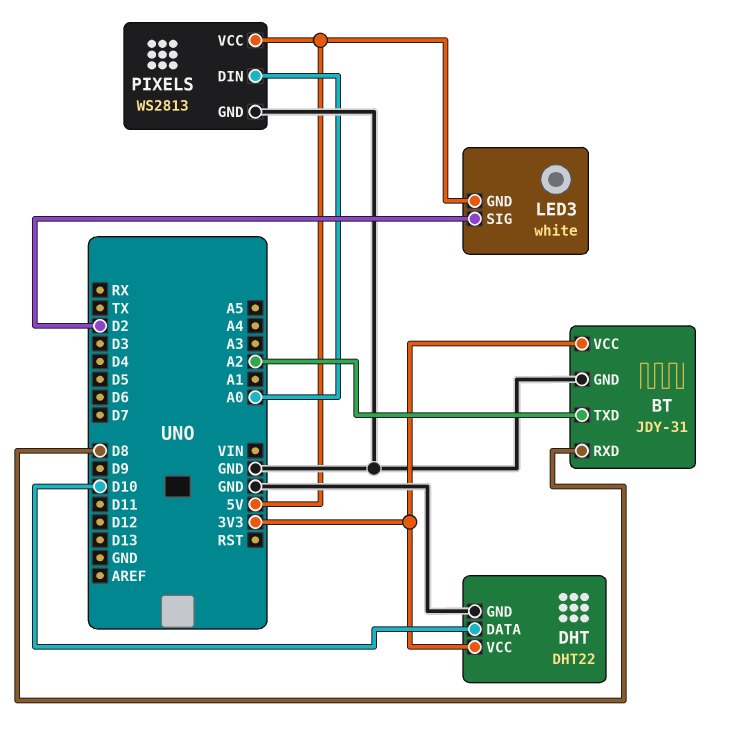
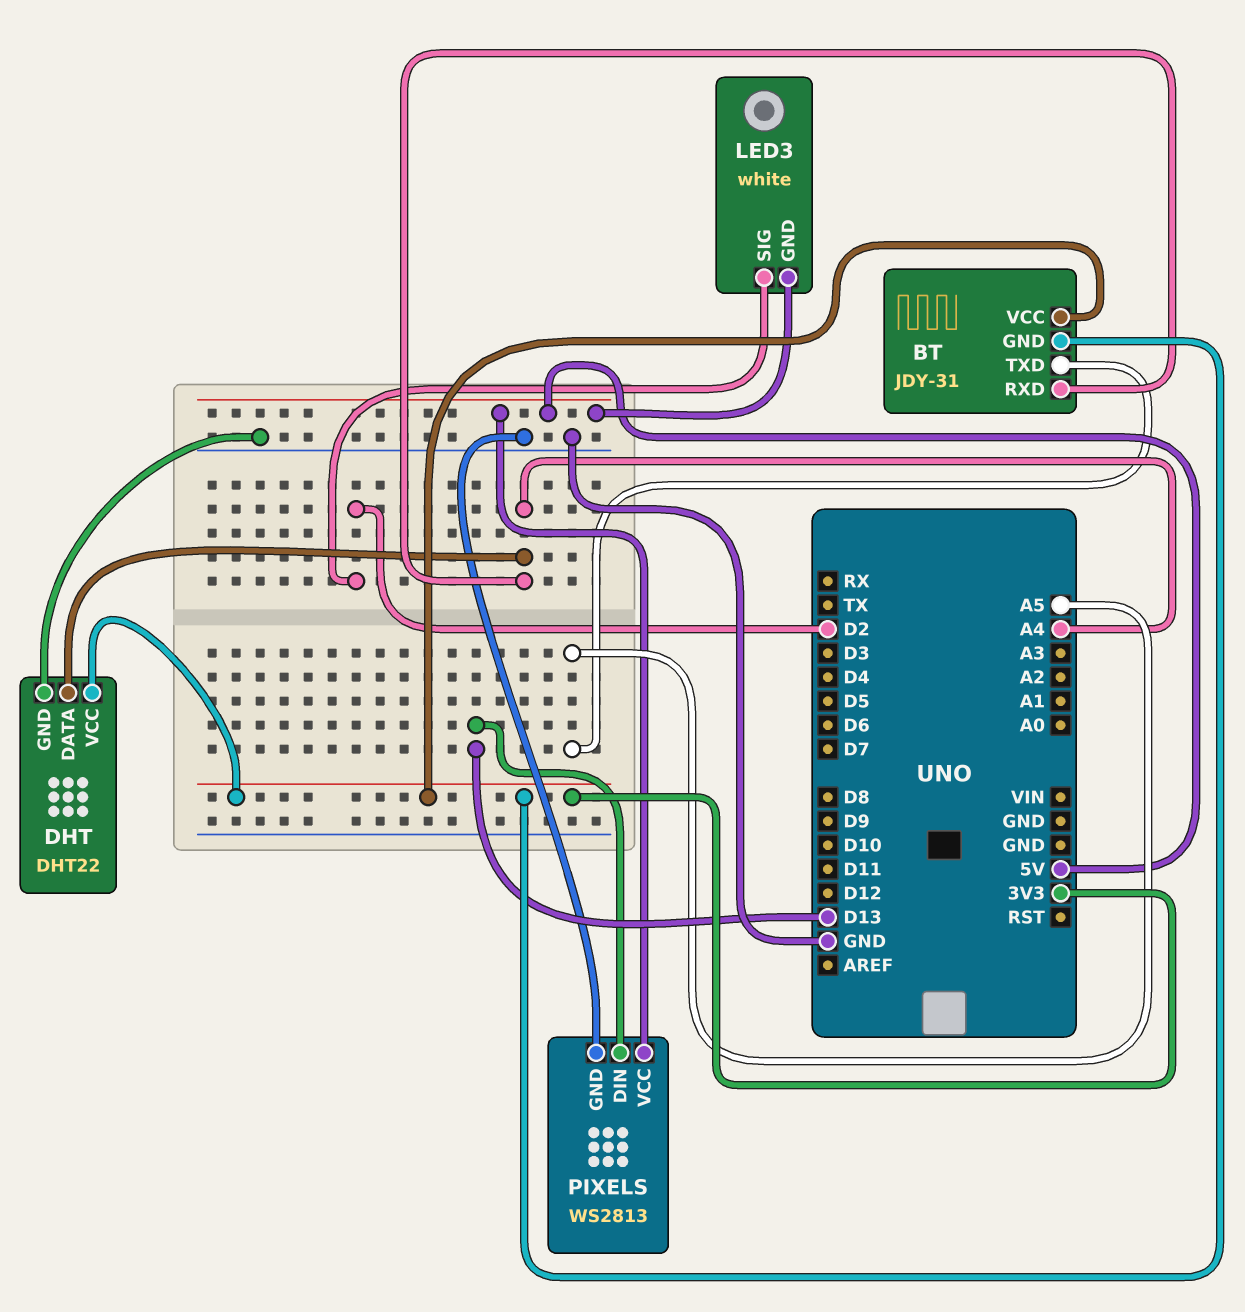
BT pin GND: GND -> 3V3
BT pin RXD: D8 -> A4
BT pin TXD: A2 -> A5
DHT pin DATA: D10 -> A4
PIXELS pin DIN: A0 -> D13

